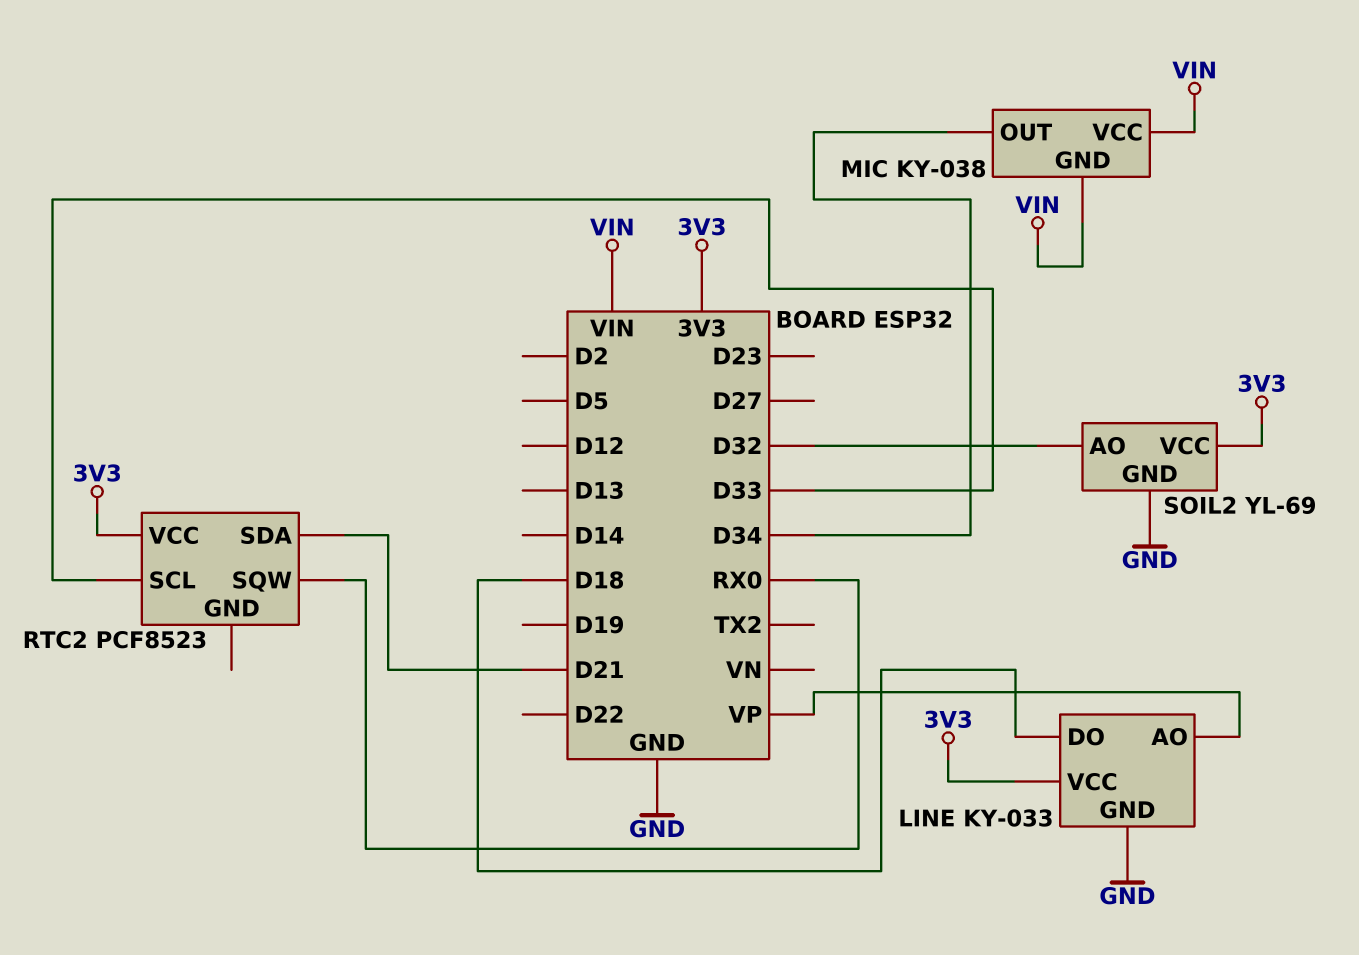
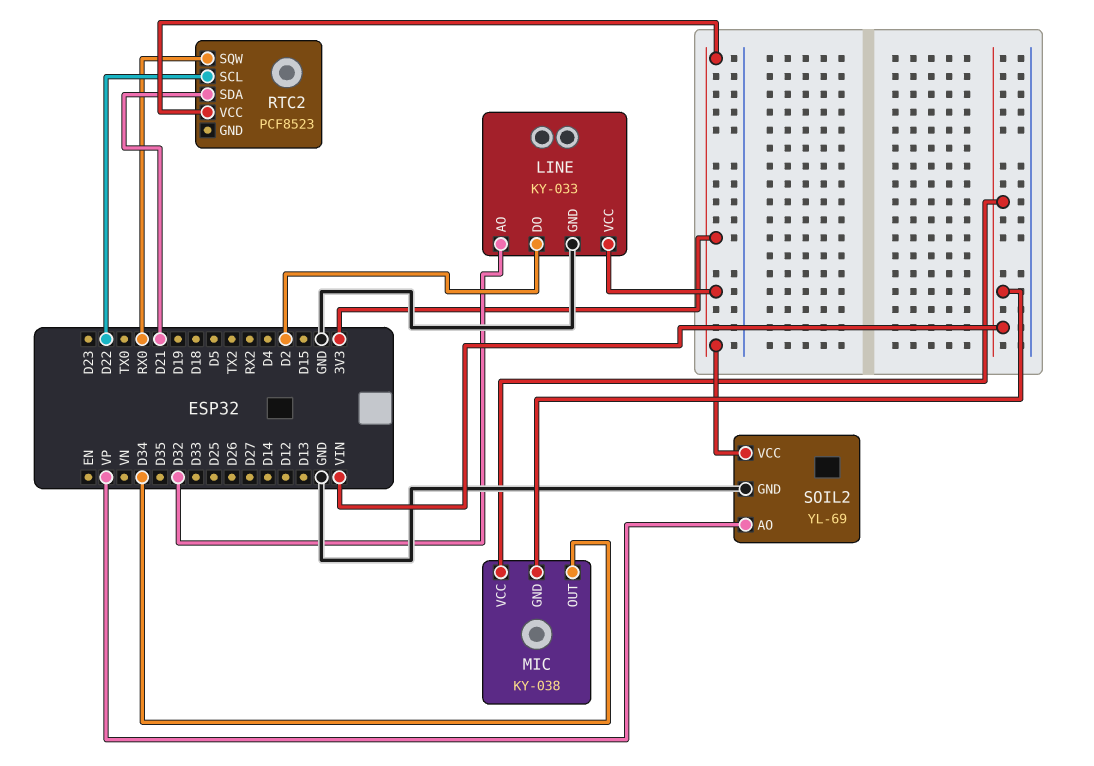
LINE pin AO: VP -> D32
LINE pin DO: D18 -> D2
RTC2 pin SCL: D33 -> D22
SOIL2 pin AO: D32 -> VP

